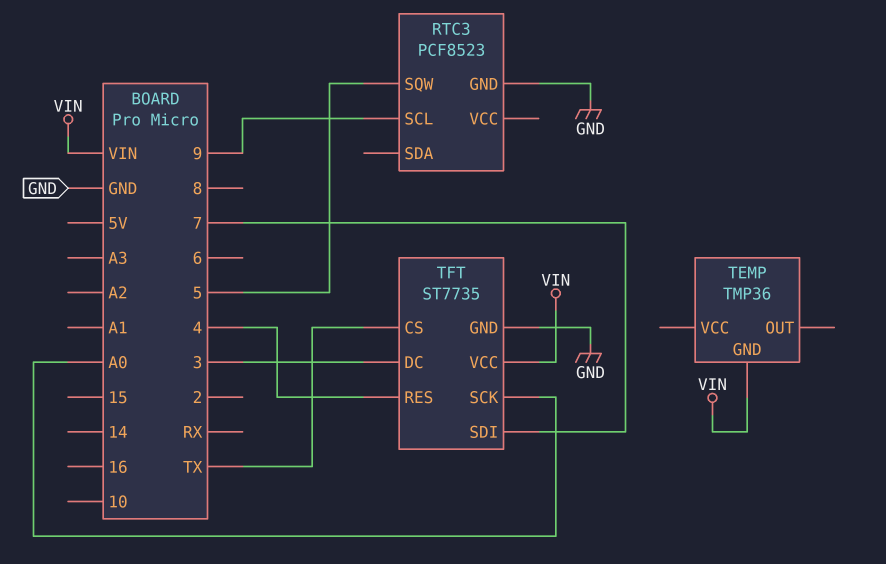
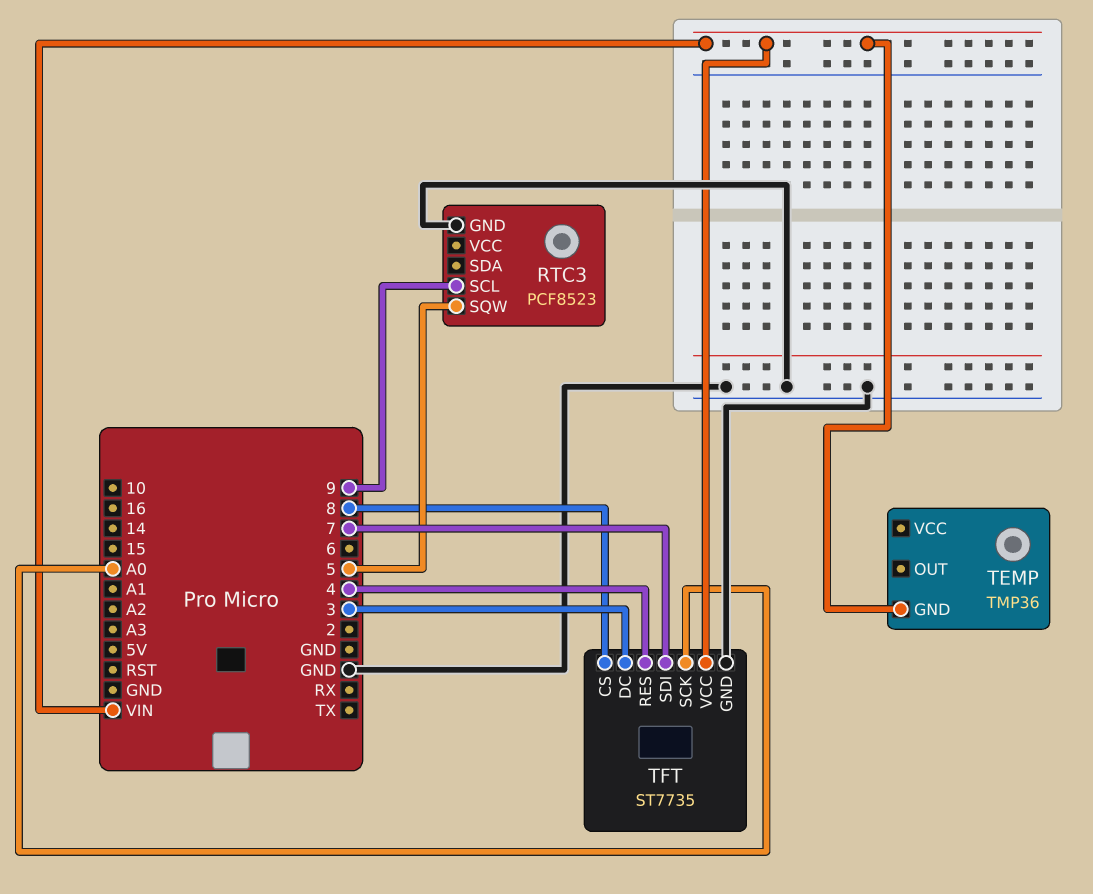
TFT pin CS: TX -> 8

